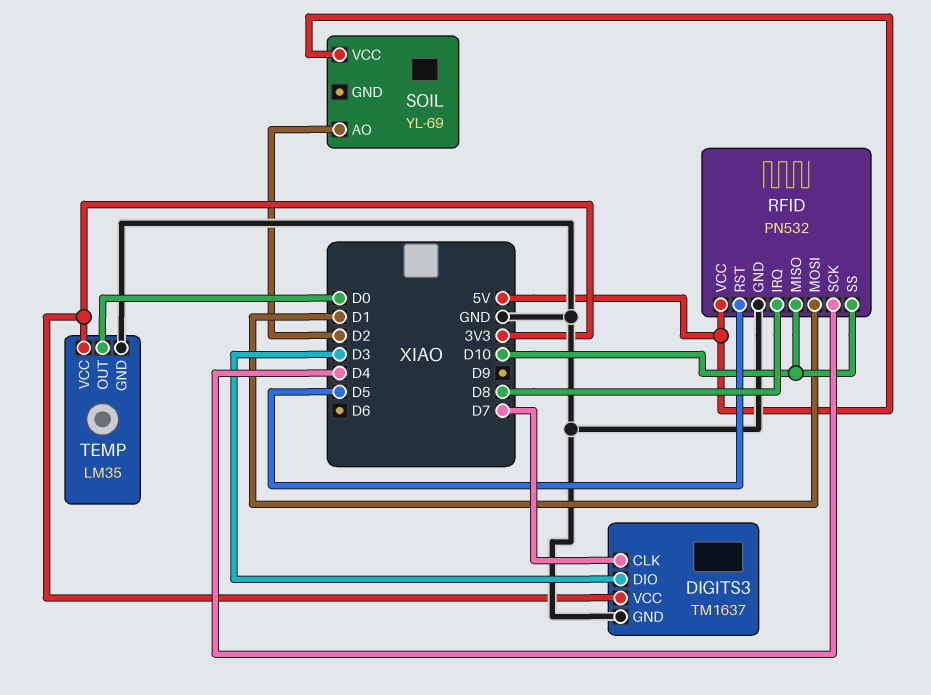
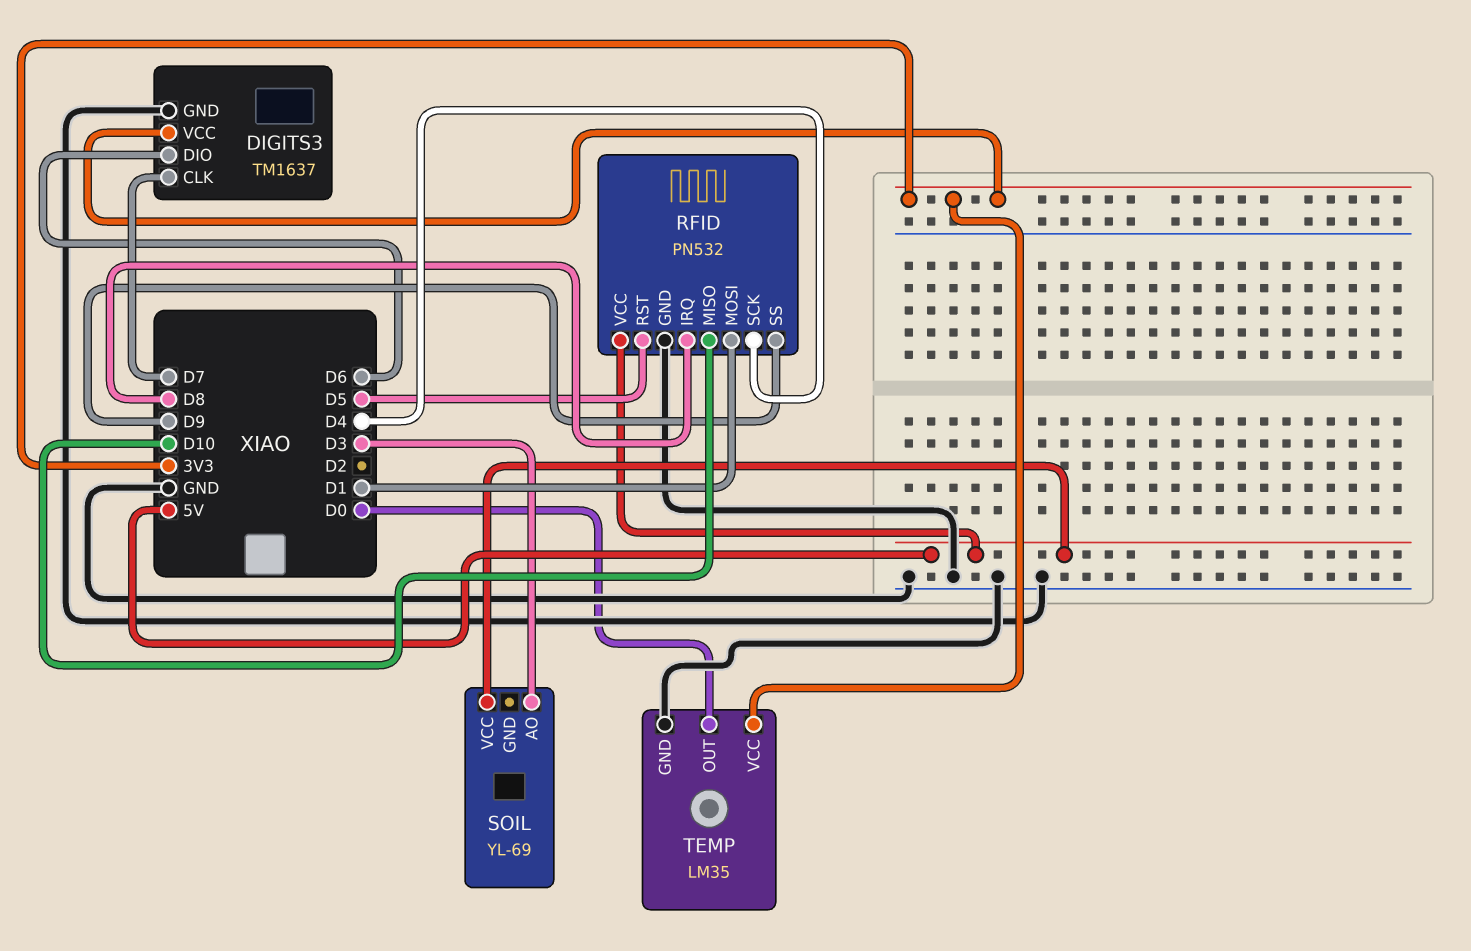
DIGITS3 pin DIO: D3 -> D6
RFID pin SS: D10 -> D9
SOIL pin AO: D2 -> D3

